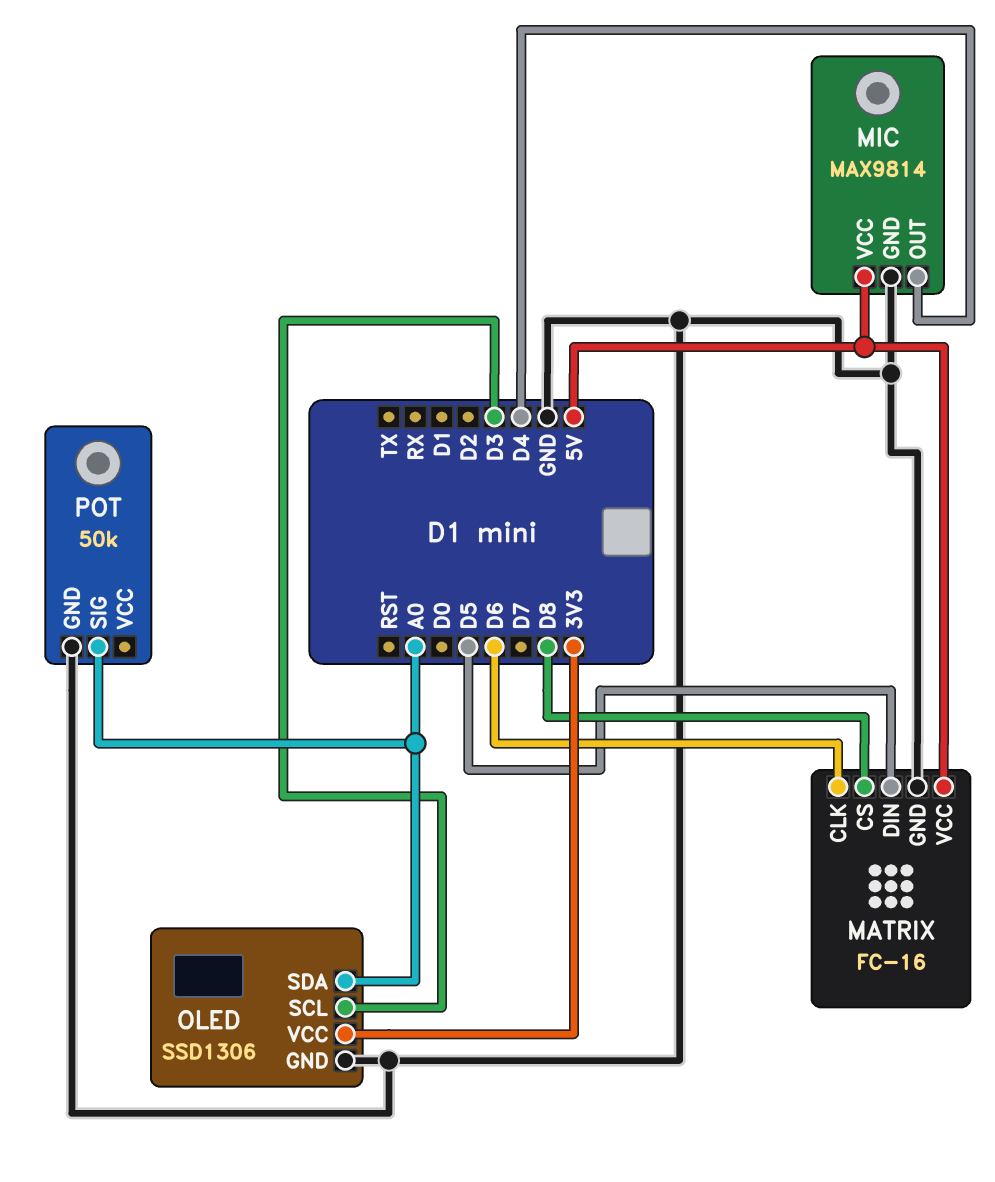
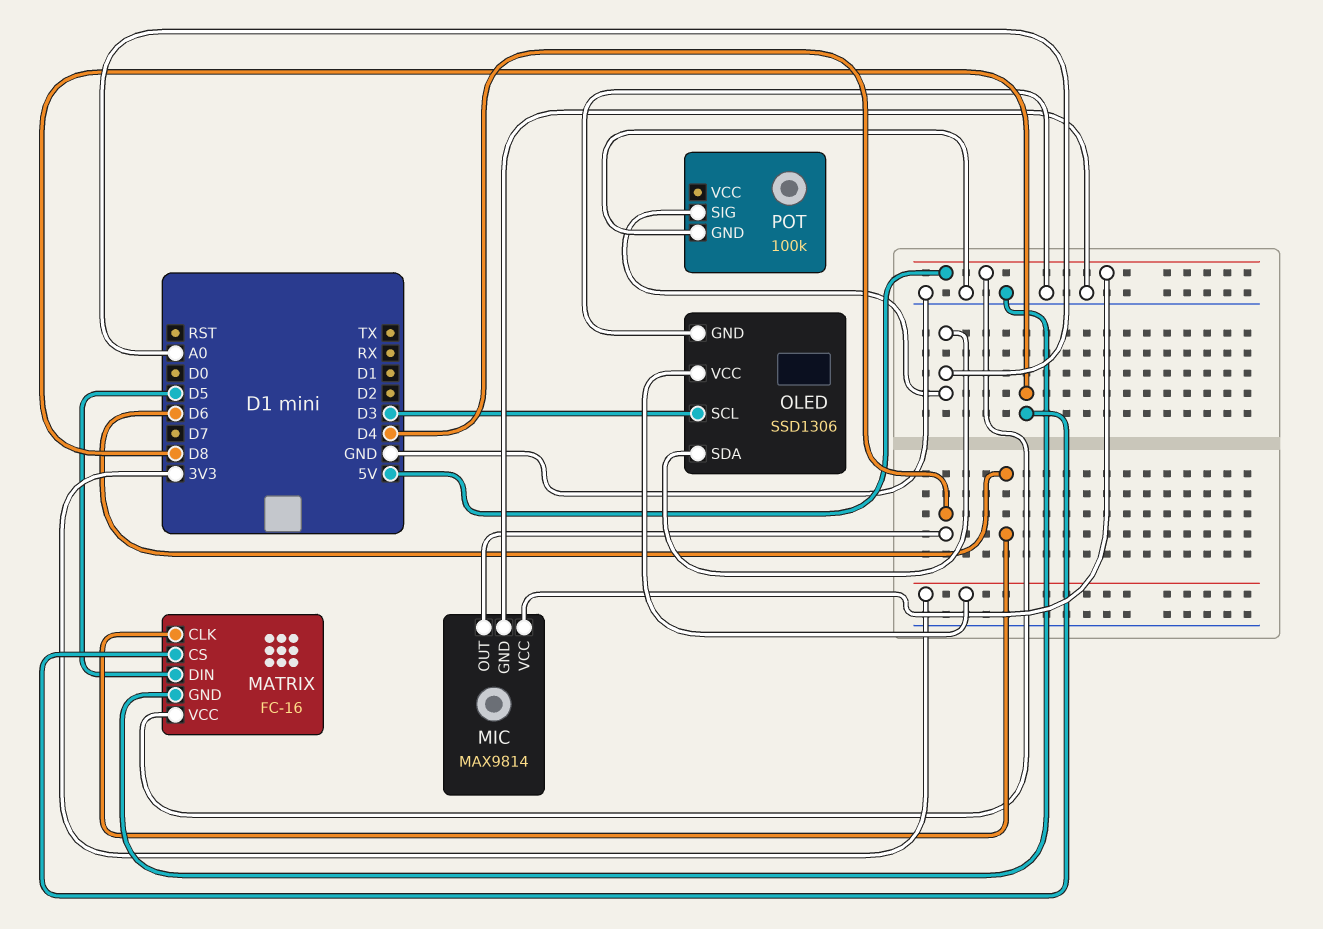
POT: 50k -> 100k

